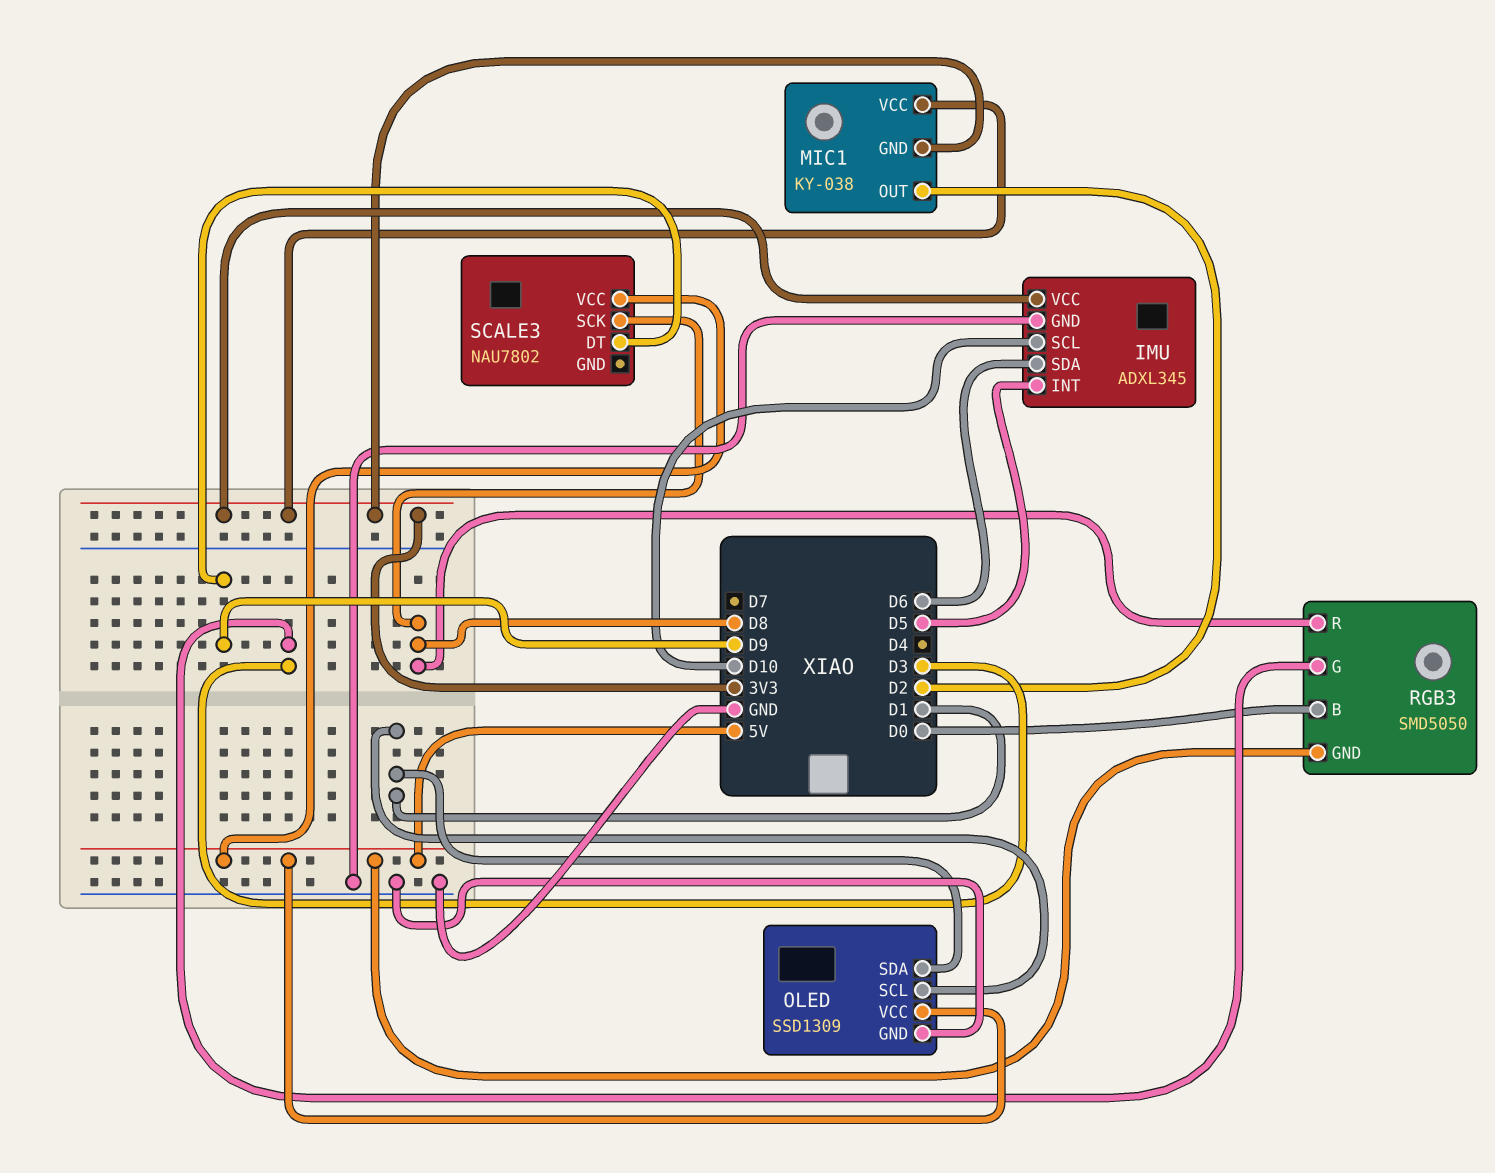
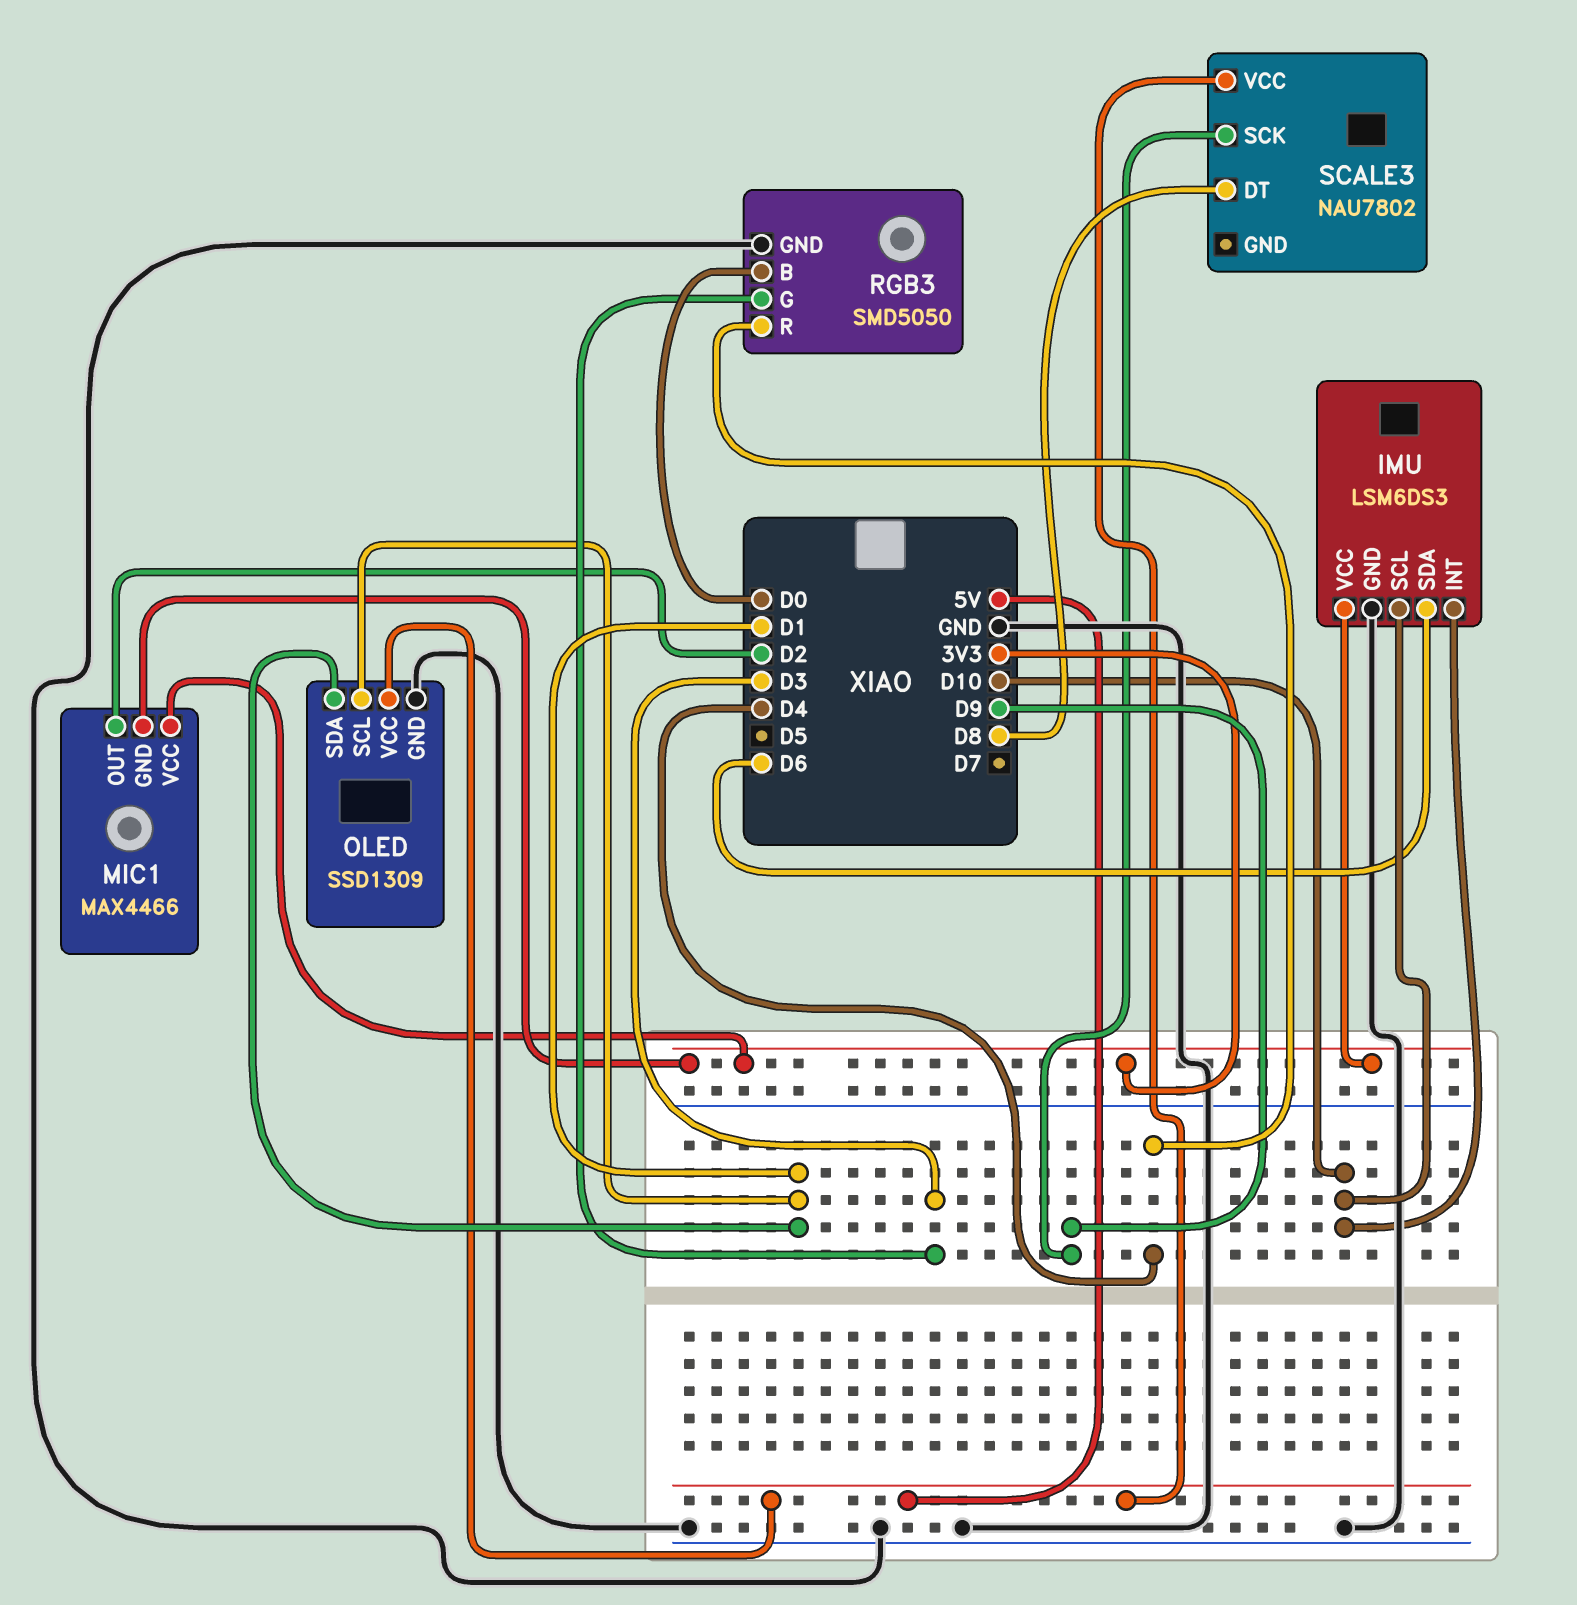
IMU: ADXL345 -> LSM6DS3
IMU pin INT: D5 -> D10
MIC1: KY-038 -> MAX4466
RGB3 pin GND: 5V -> GND
RGB3 pin R: D8 -> D4
SCALE3 pin DT: D9 -> D8
SCALE3 pin SCK: D8 -> D9

